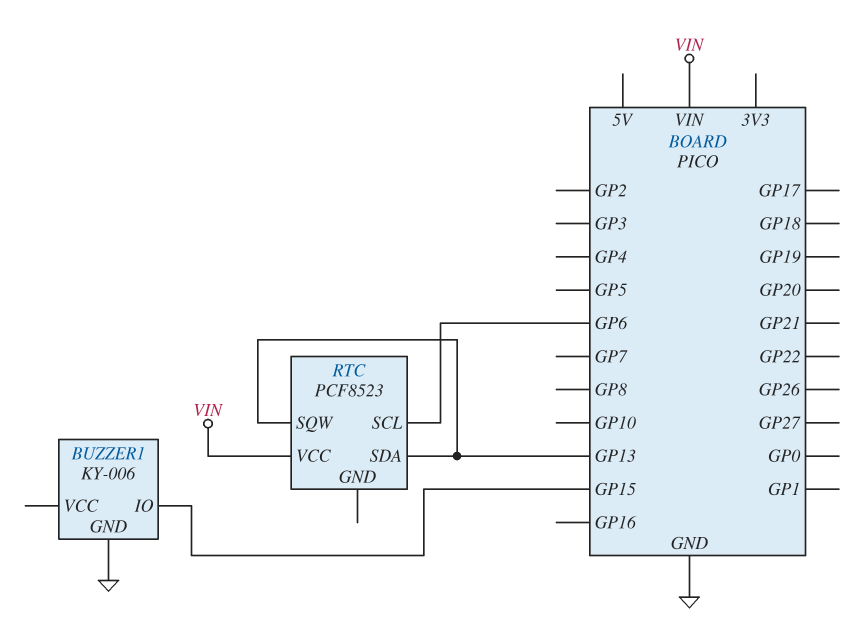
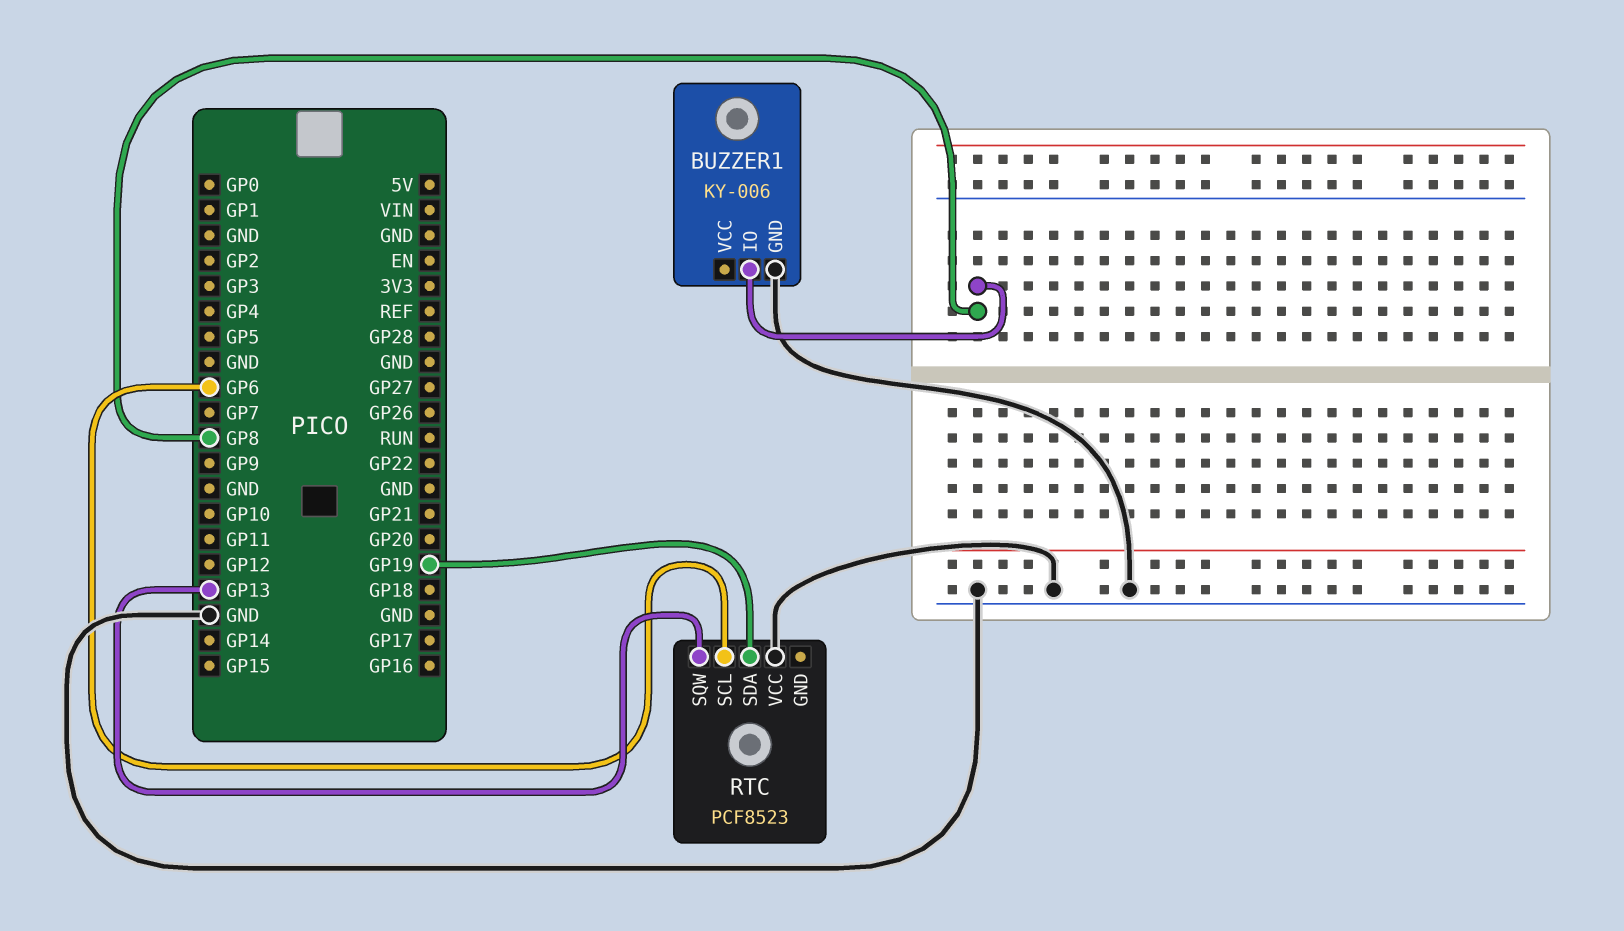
BUZZER1 pin IO: GP15 -> GP8
RTC pin SDA: GP13 -> GP19
RTC pin VCC: VIN -> GND

